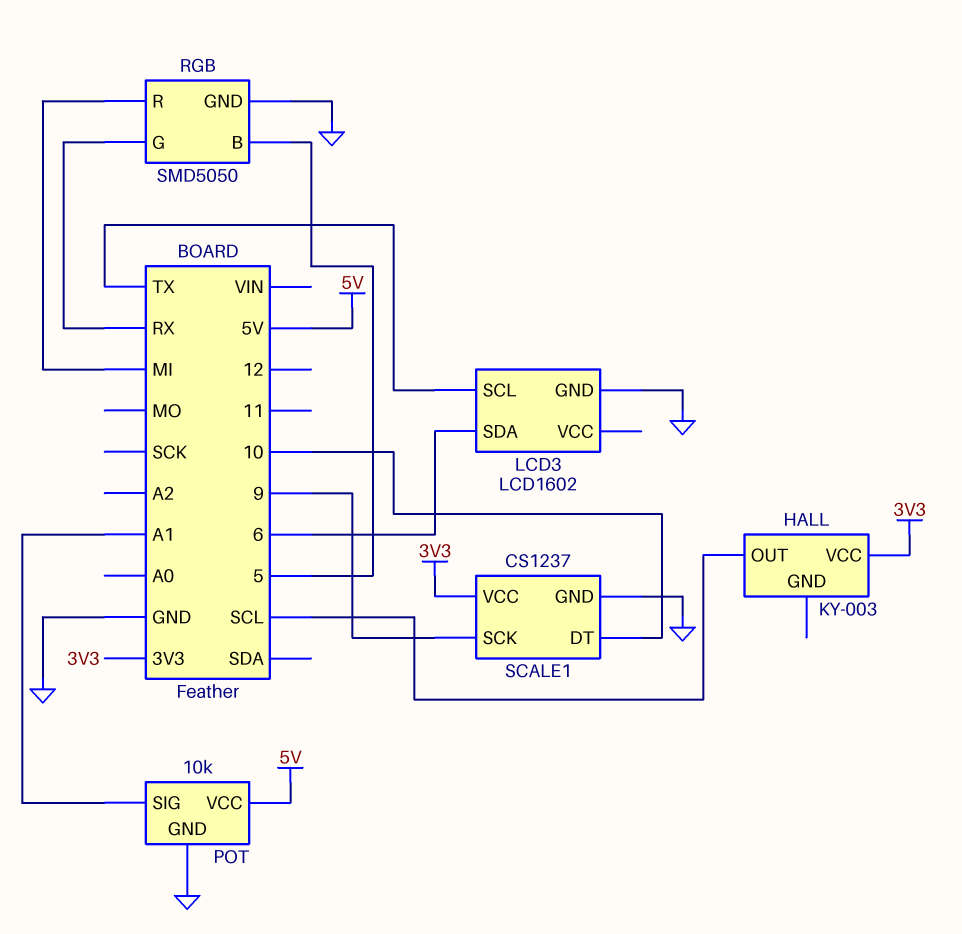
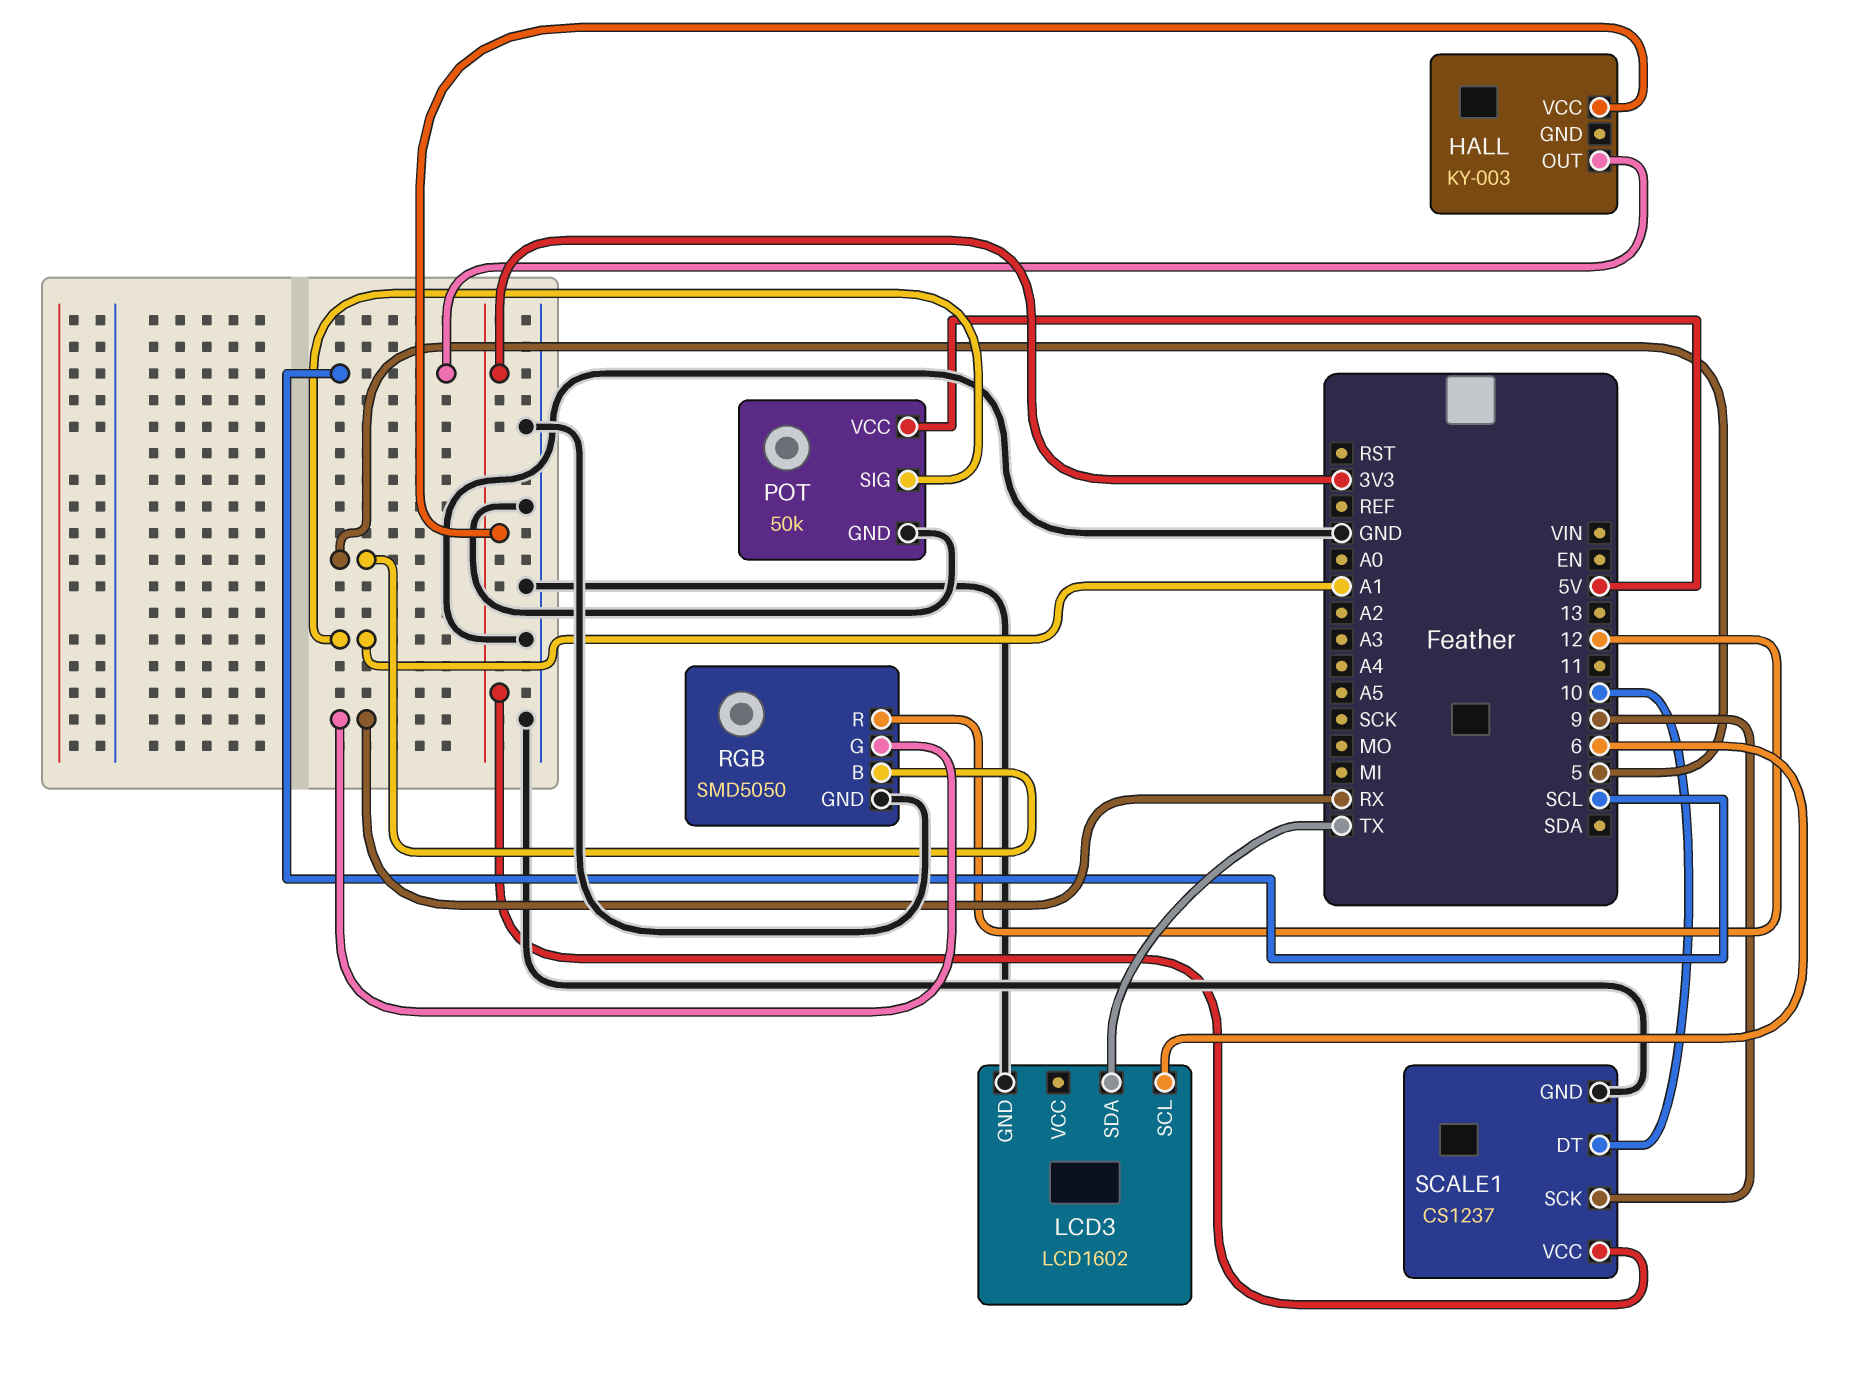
LCD3 pin SCL: TX -> 6
LCD3 pin SDA: 6 -> TX
POT: 10k -> 50k
RGB pin R: MI -> 12

